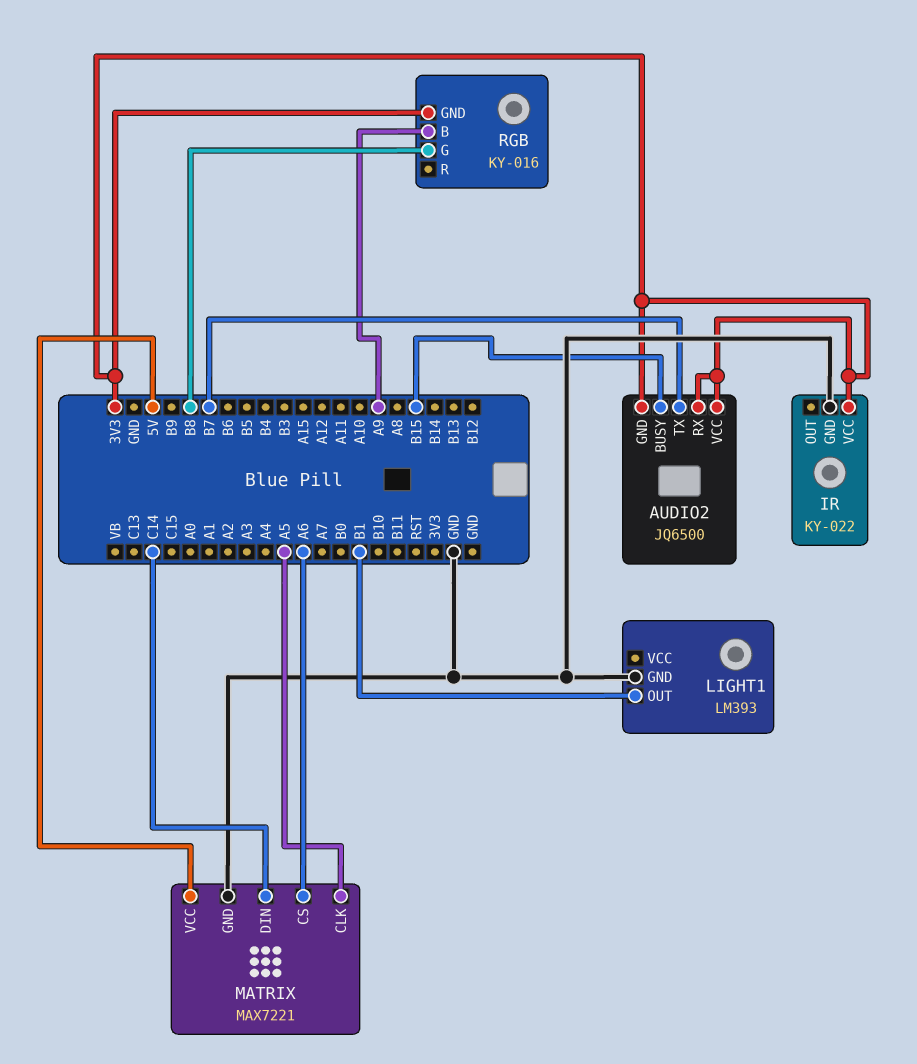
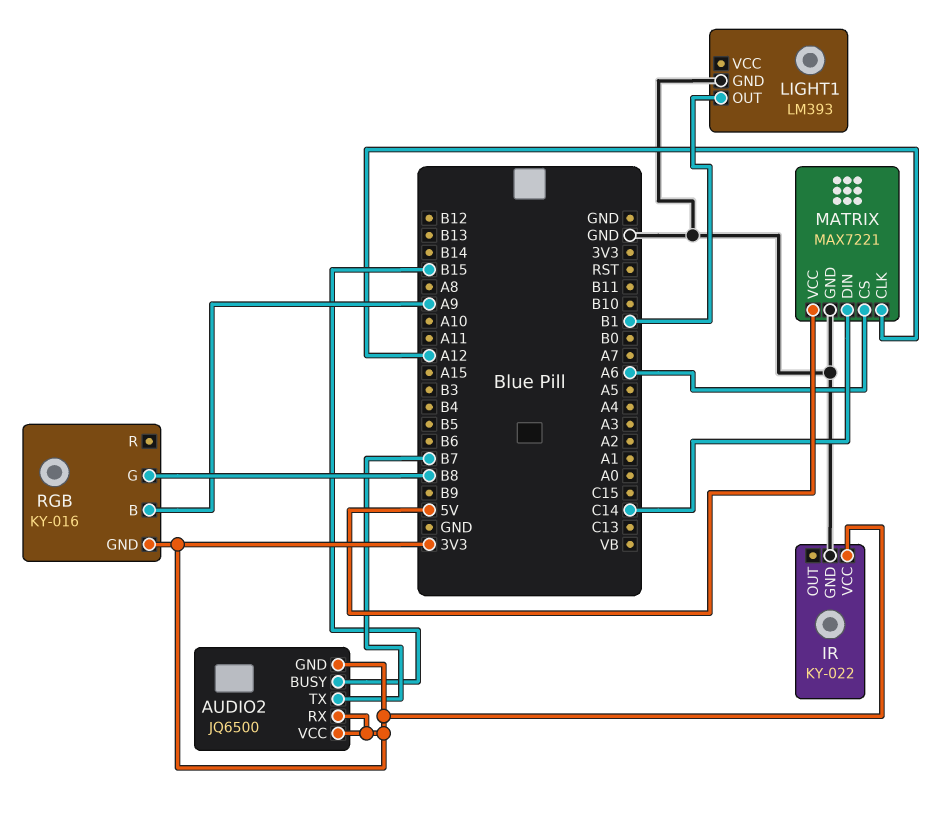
MATRIX pin CLK: A5 -> A12

